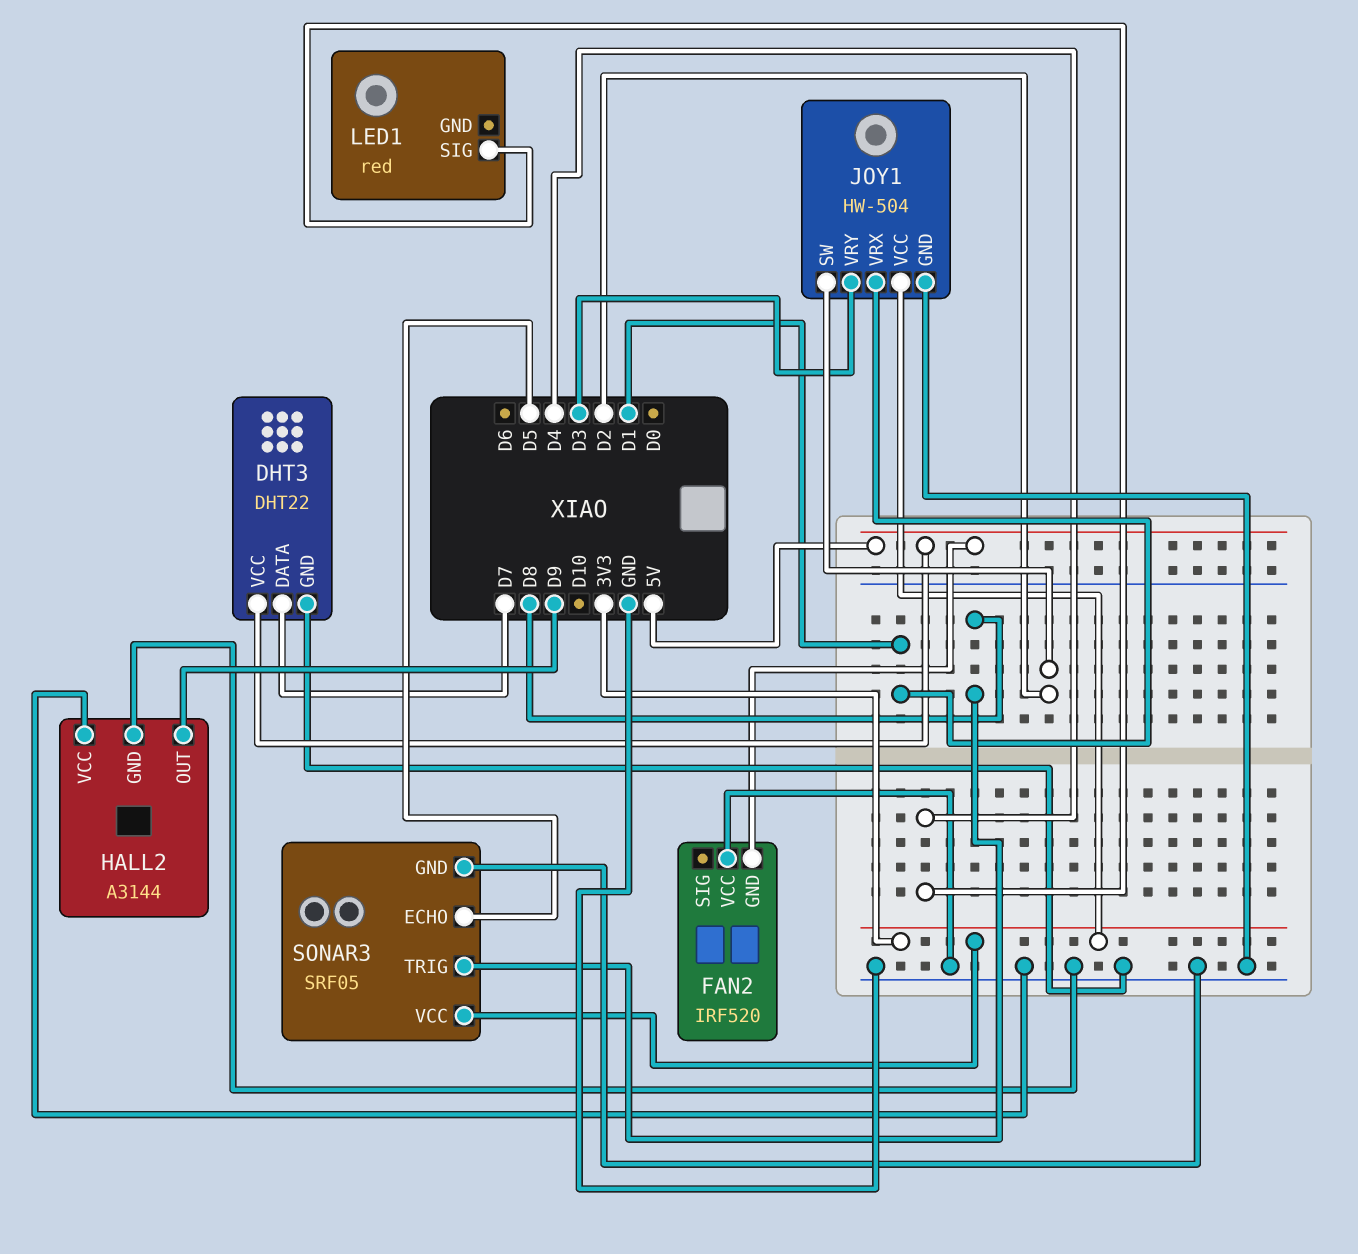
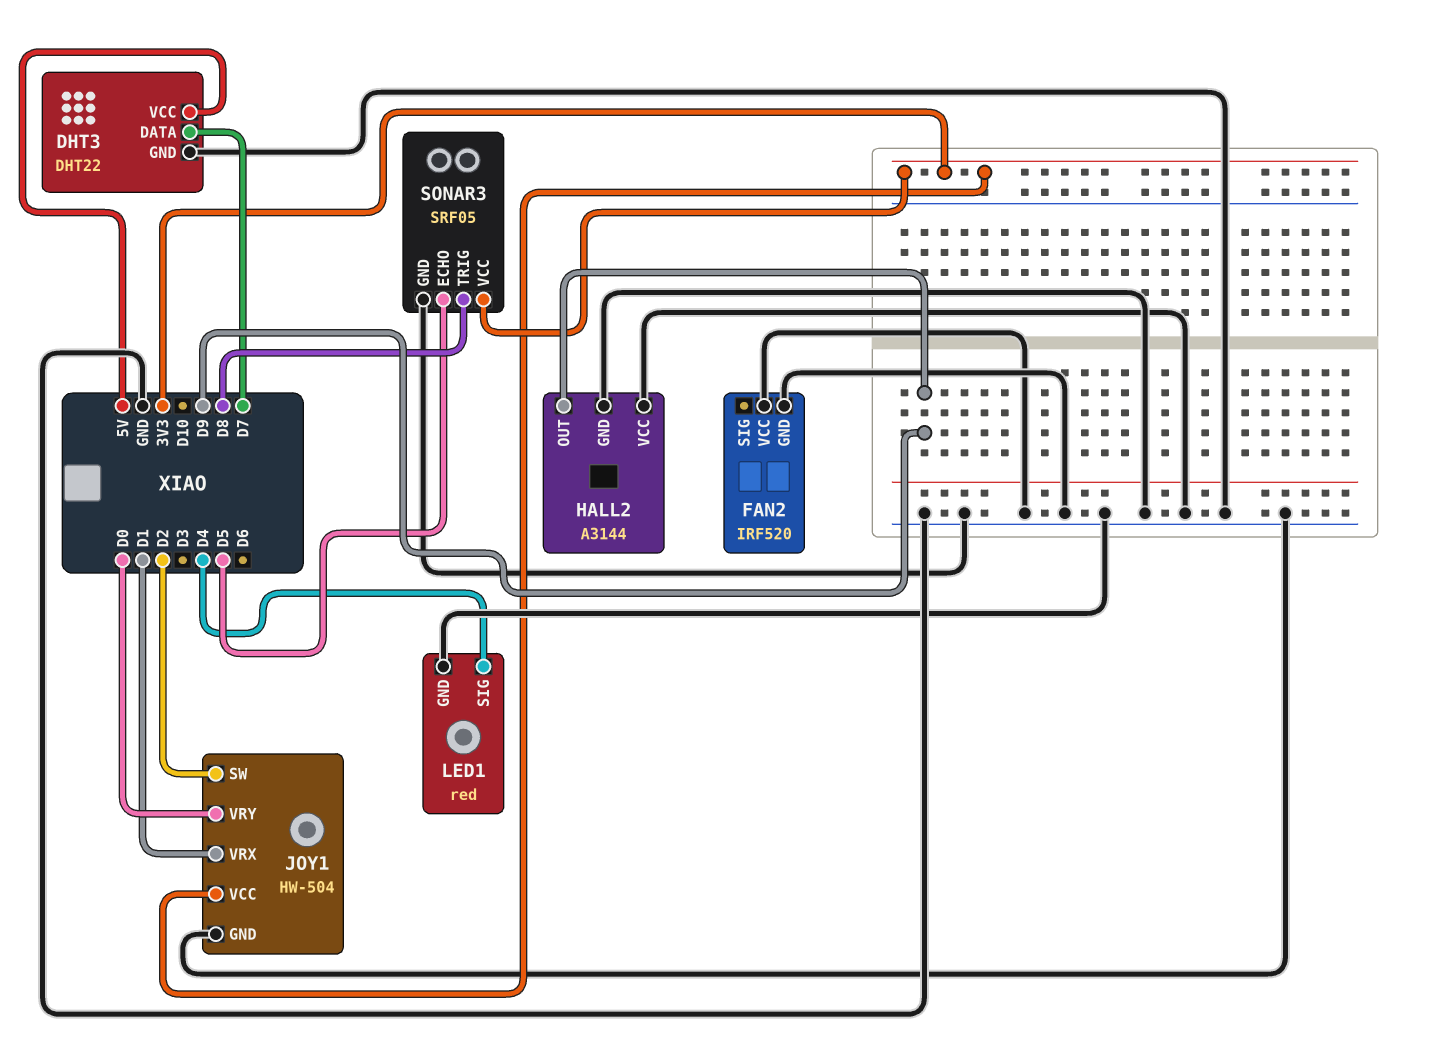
FAN2 pin GND: 5V -> GND
JOY1 pin VRY: D3 -> D0
LED1 pin GND: none -> GND

